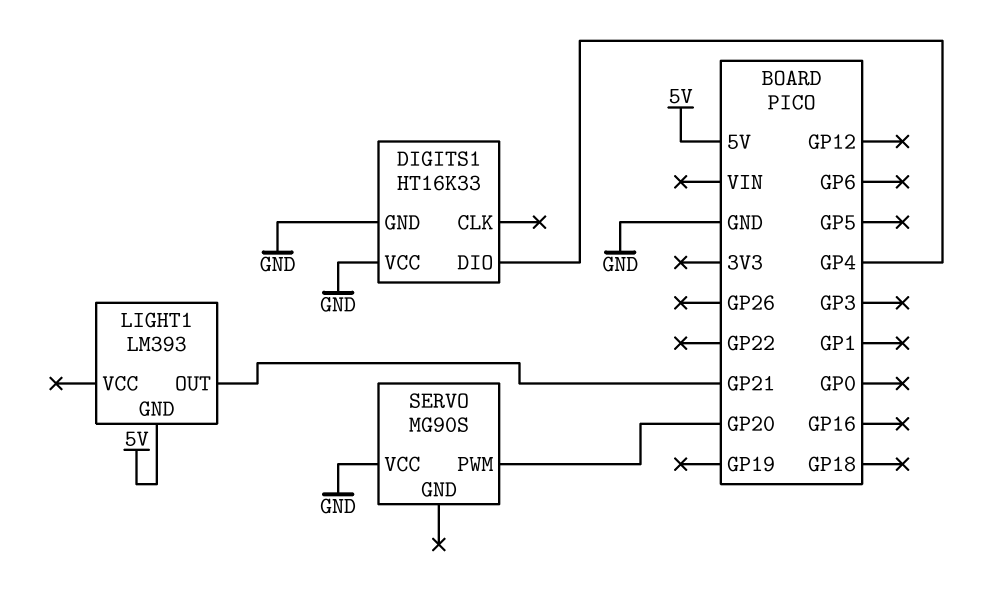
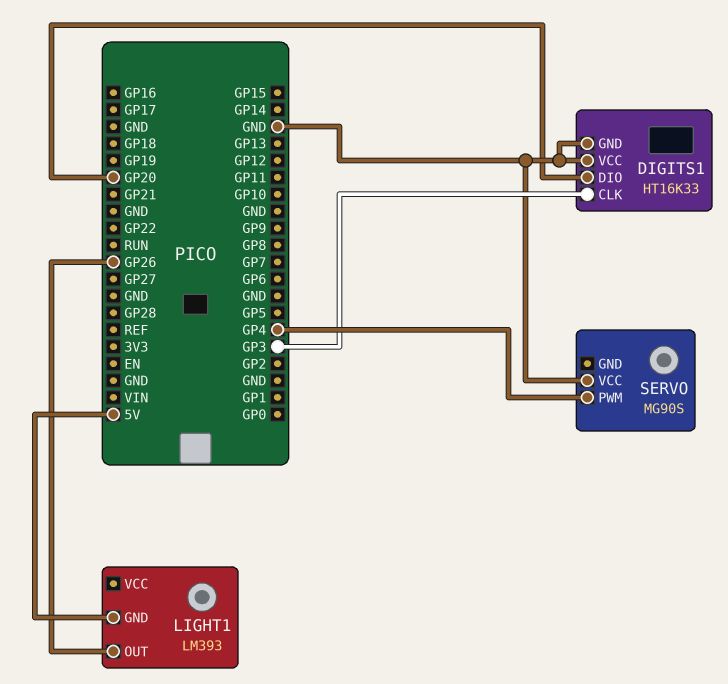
DIGITS1 pin CLK: none -> GP3
DIGITS1 pin DIO: GP4 -> GP20
LIGHT1 pin OUT: GP21 -> GP26
SERVO pin PWM: GP20 -> GP4

